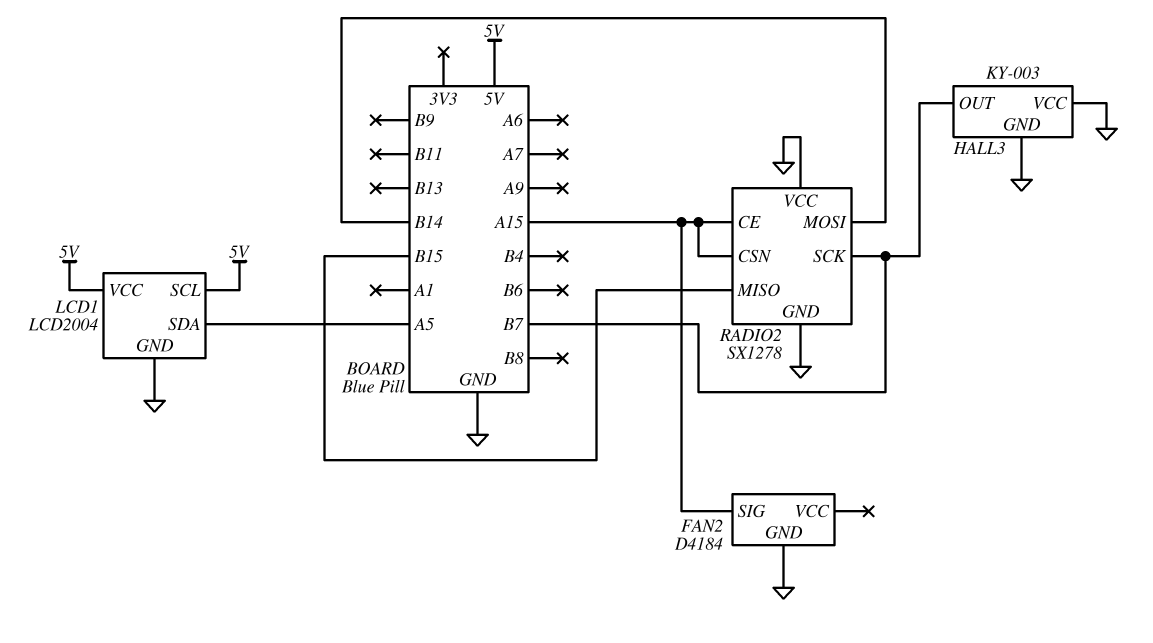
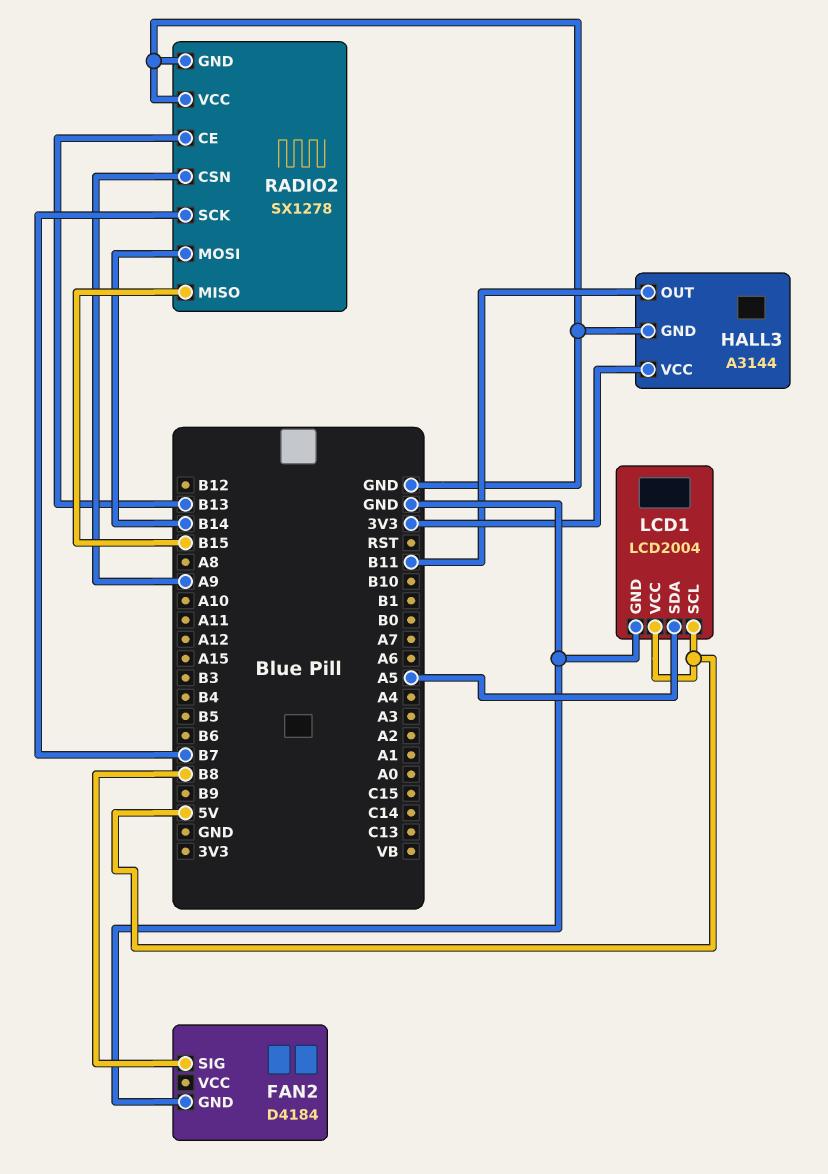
FAN2 pin SIG: A15 -> B8
HALL3: KY-003 -> A3144
HALL3 pin OUT: B7 -> B11
HALL3 pin VCC: GND -> 3V3
RADIO2 pin CE: A15 -> B13
RADIO2 pin CSN: A15 -> A9

